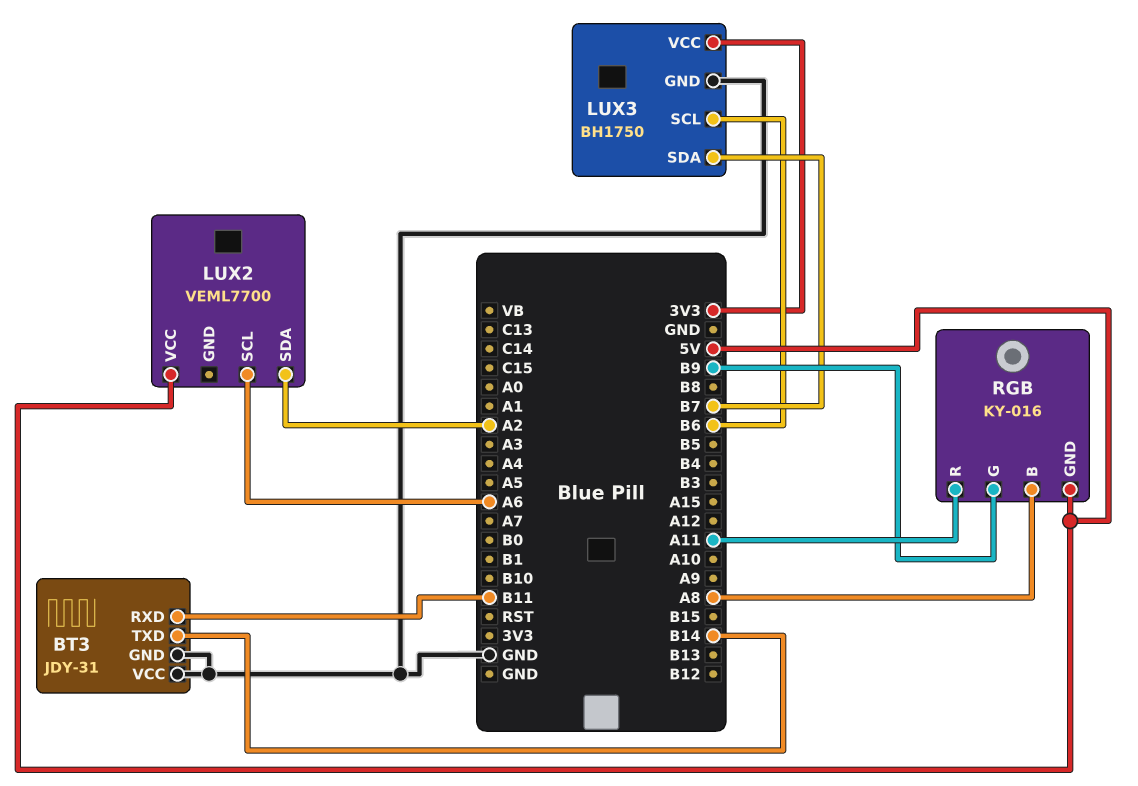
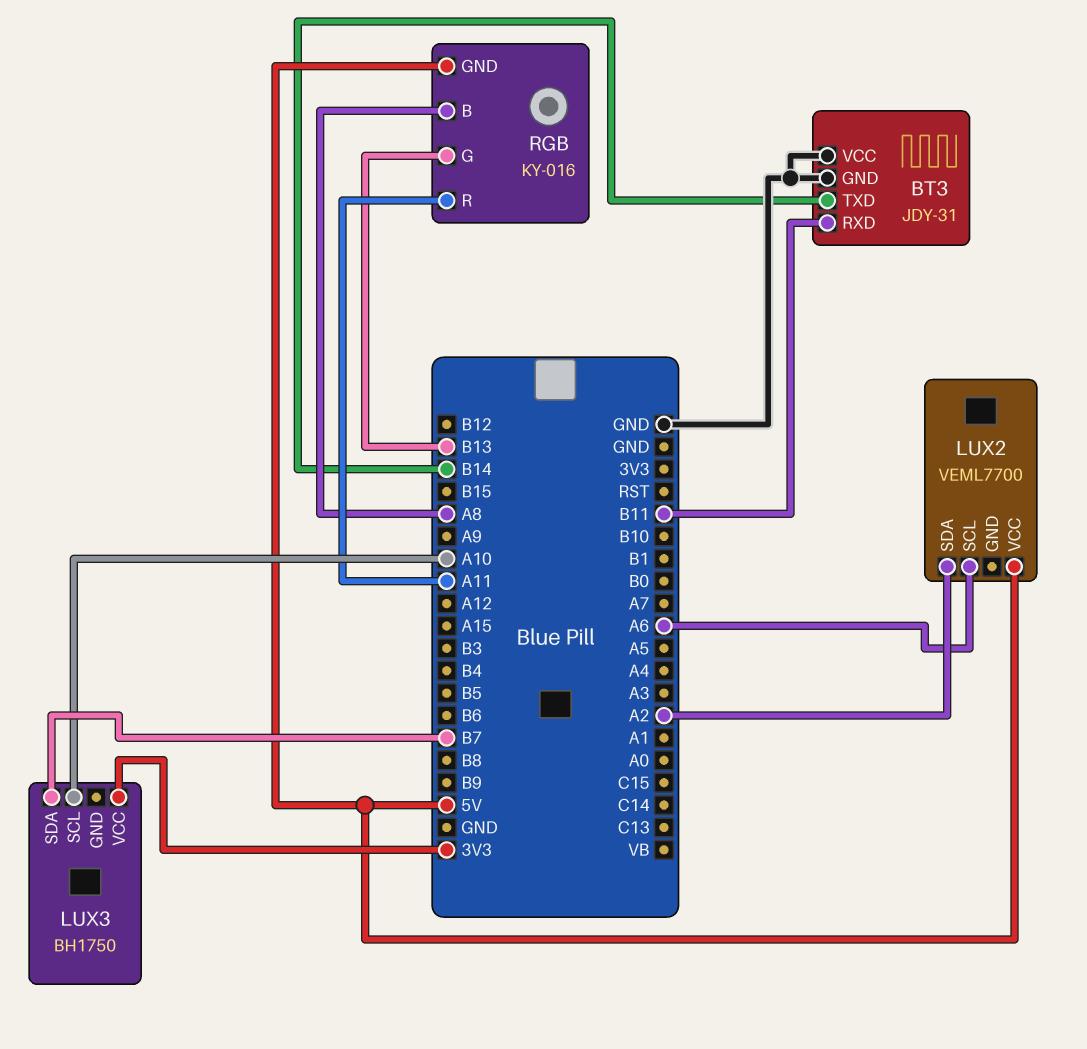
LUX3 pin GND: GND -> none
LUX3 pin SCL: B6 -> A10
RGB pin G: B9 -> B13

